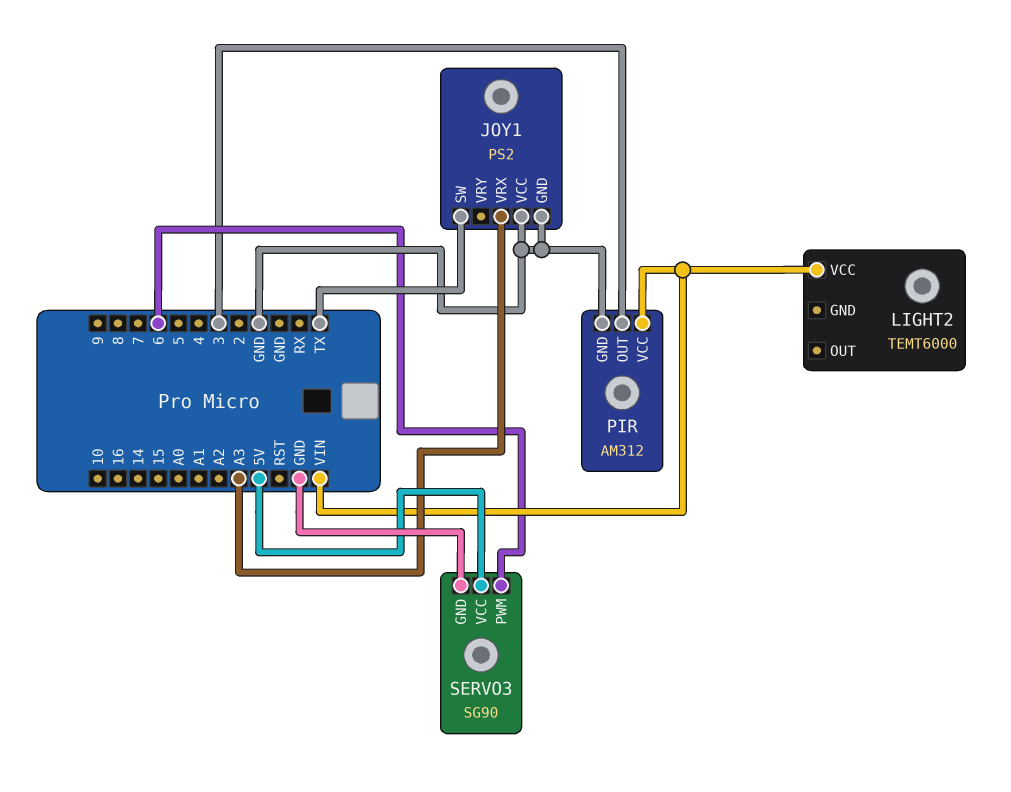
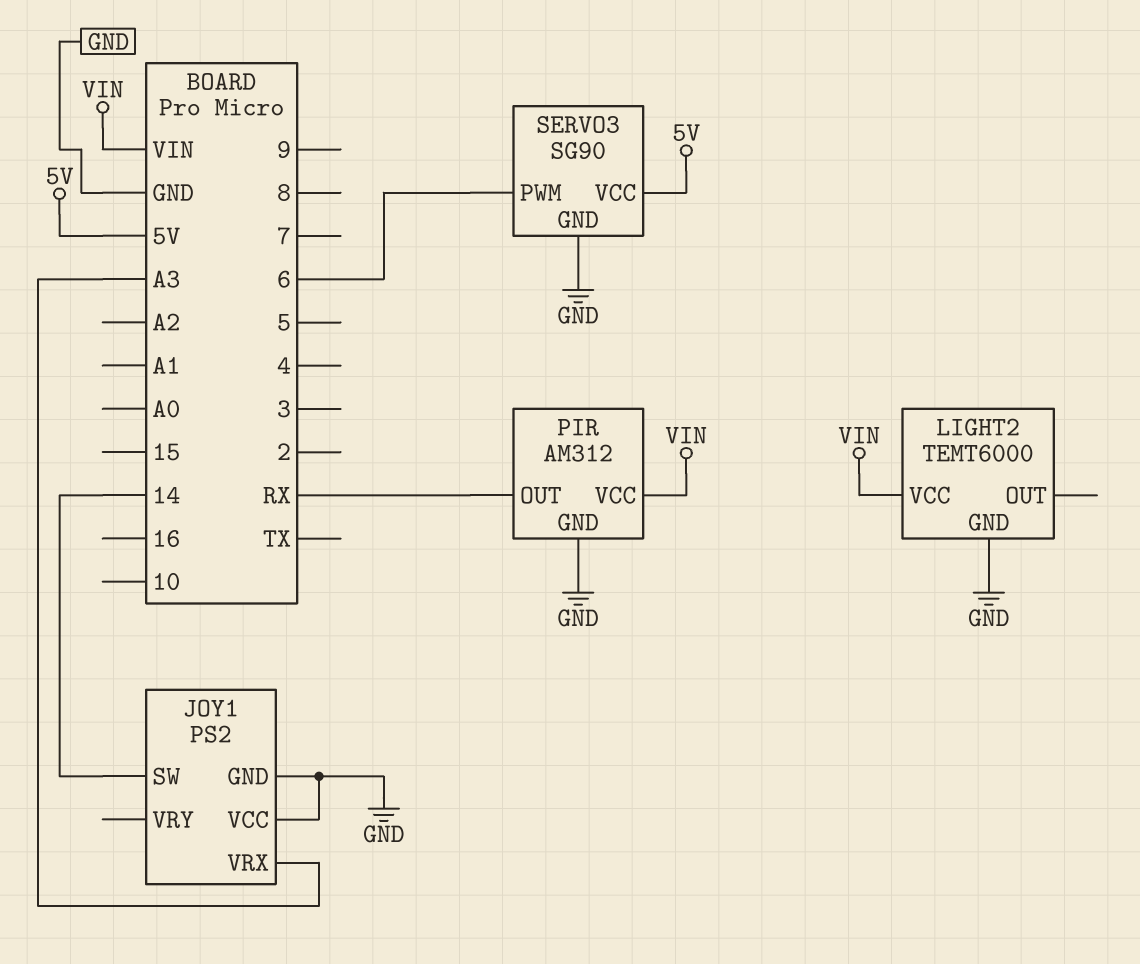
JOY1 pin SW: TX -> 14
LIGHT2 pin GND: none -> GND
PIR pin OUT: 3 -> RX

